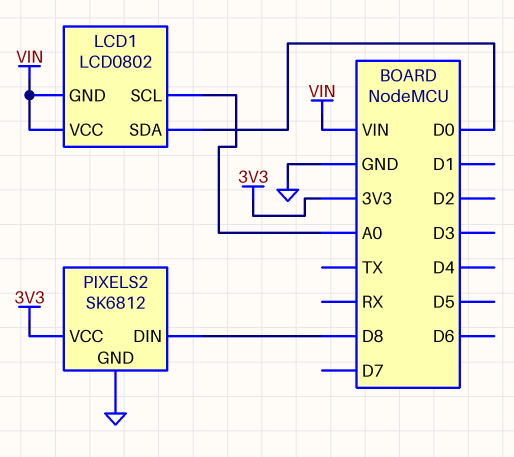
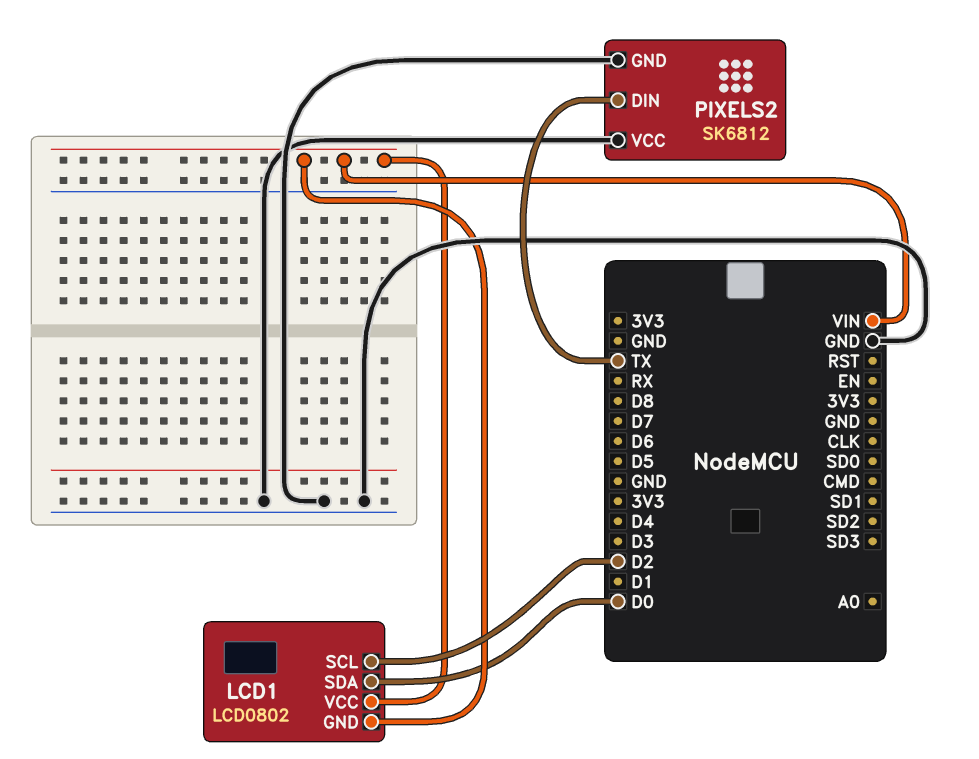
LCD1 pin SCL: A0 -> D2
PIXELS2 pin DIN: D8 -> TX
PIXELS2 pin VCC: 3V3 -> GND

